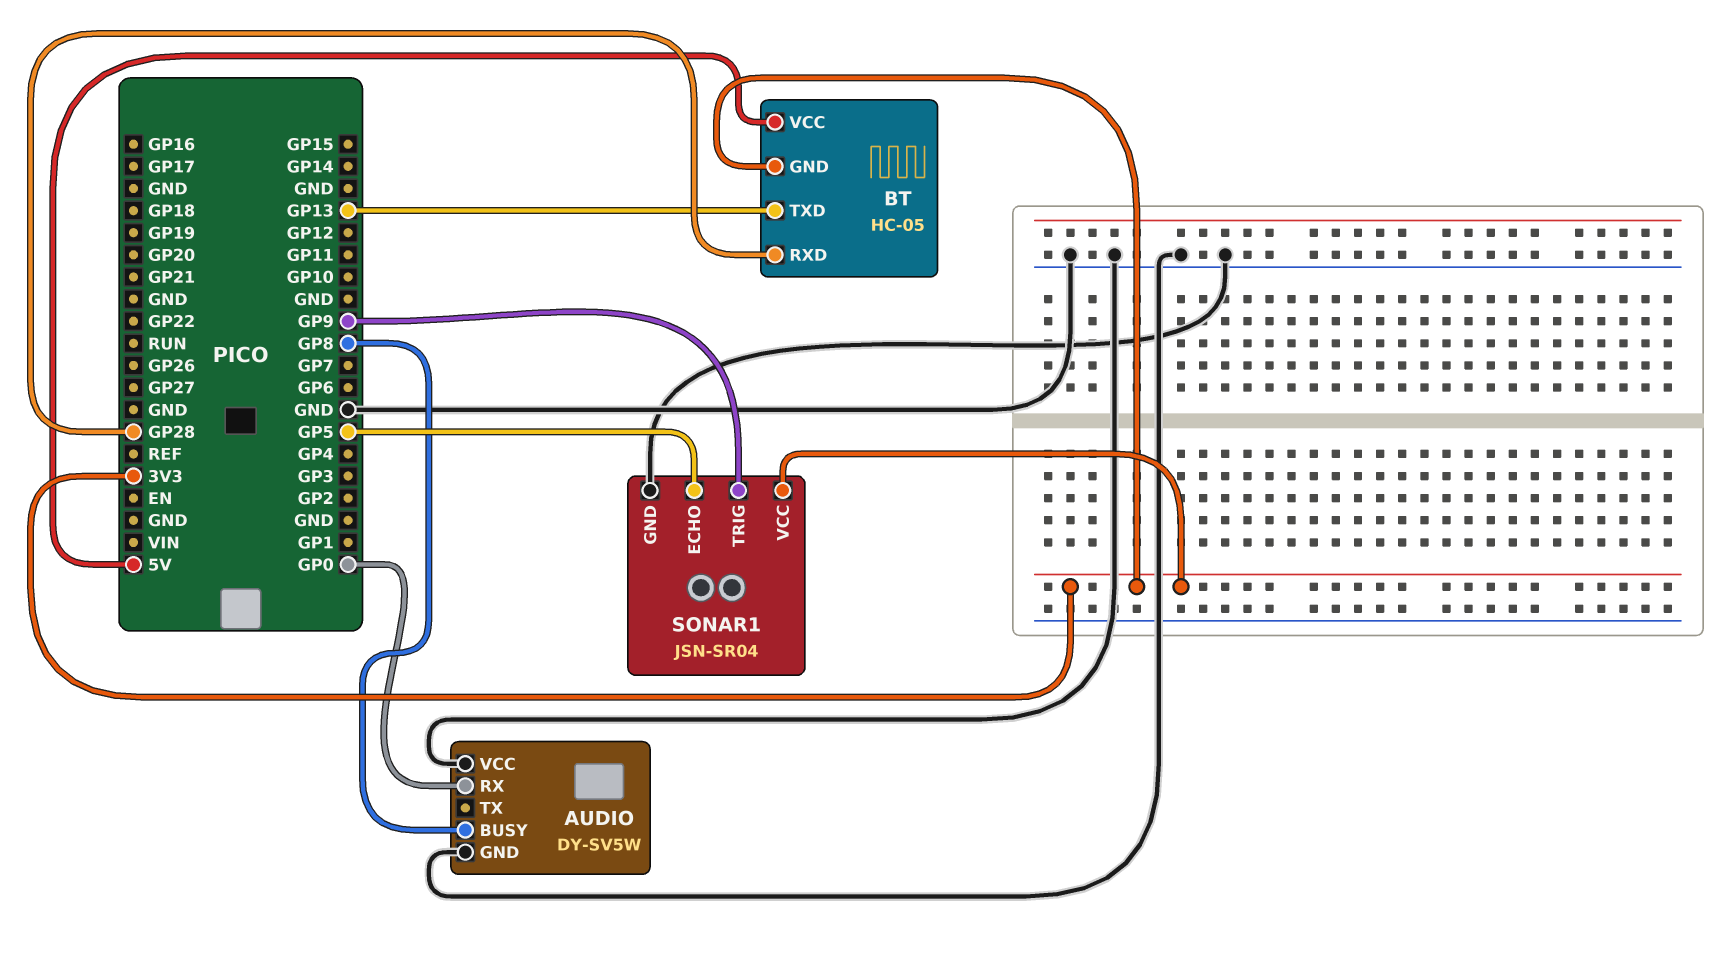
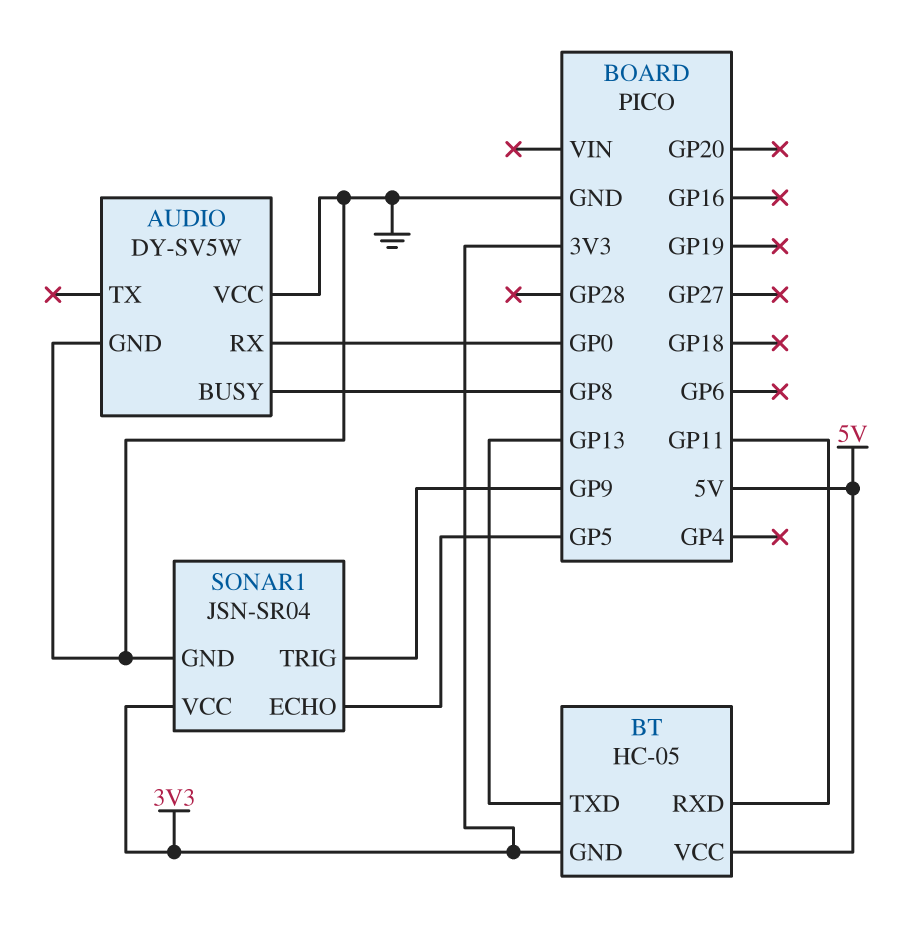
BT pin RXD: GP28 -> GP11

